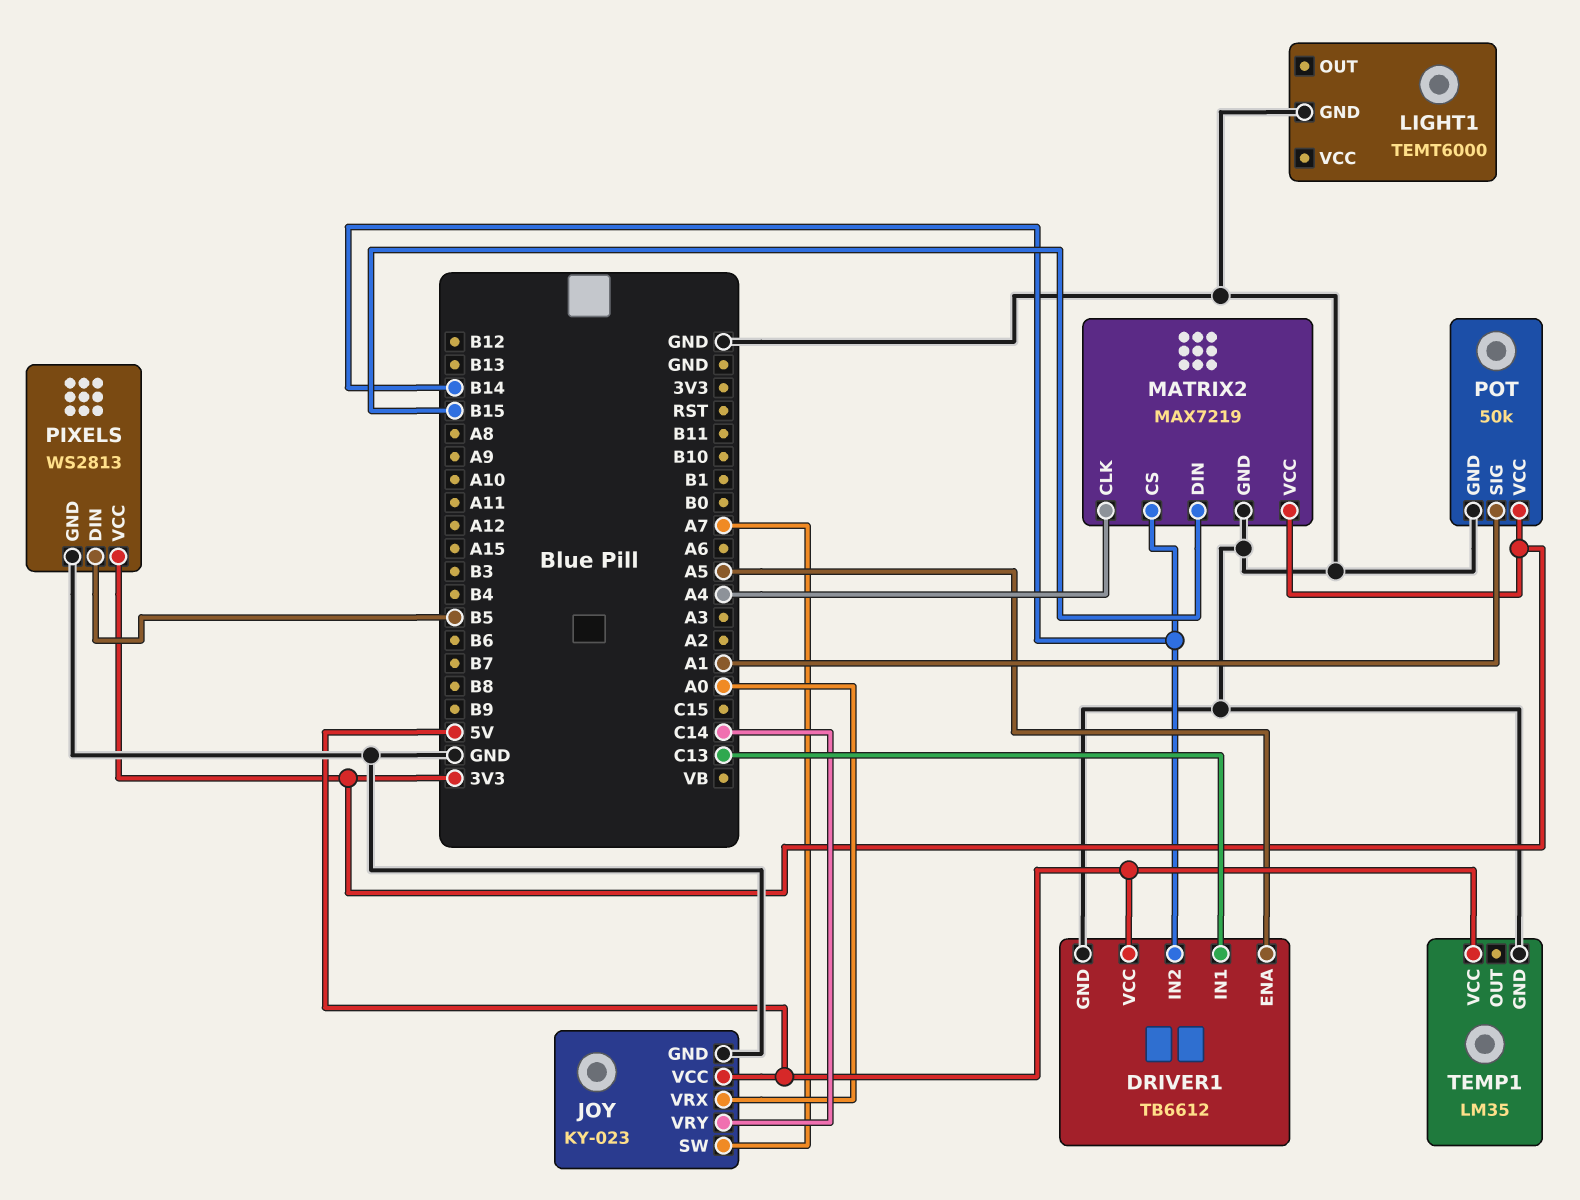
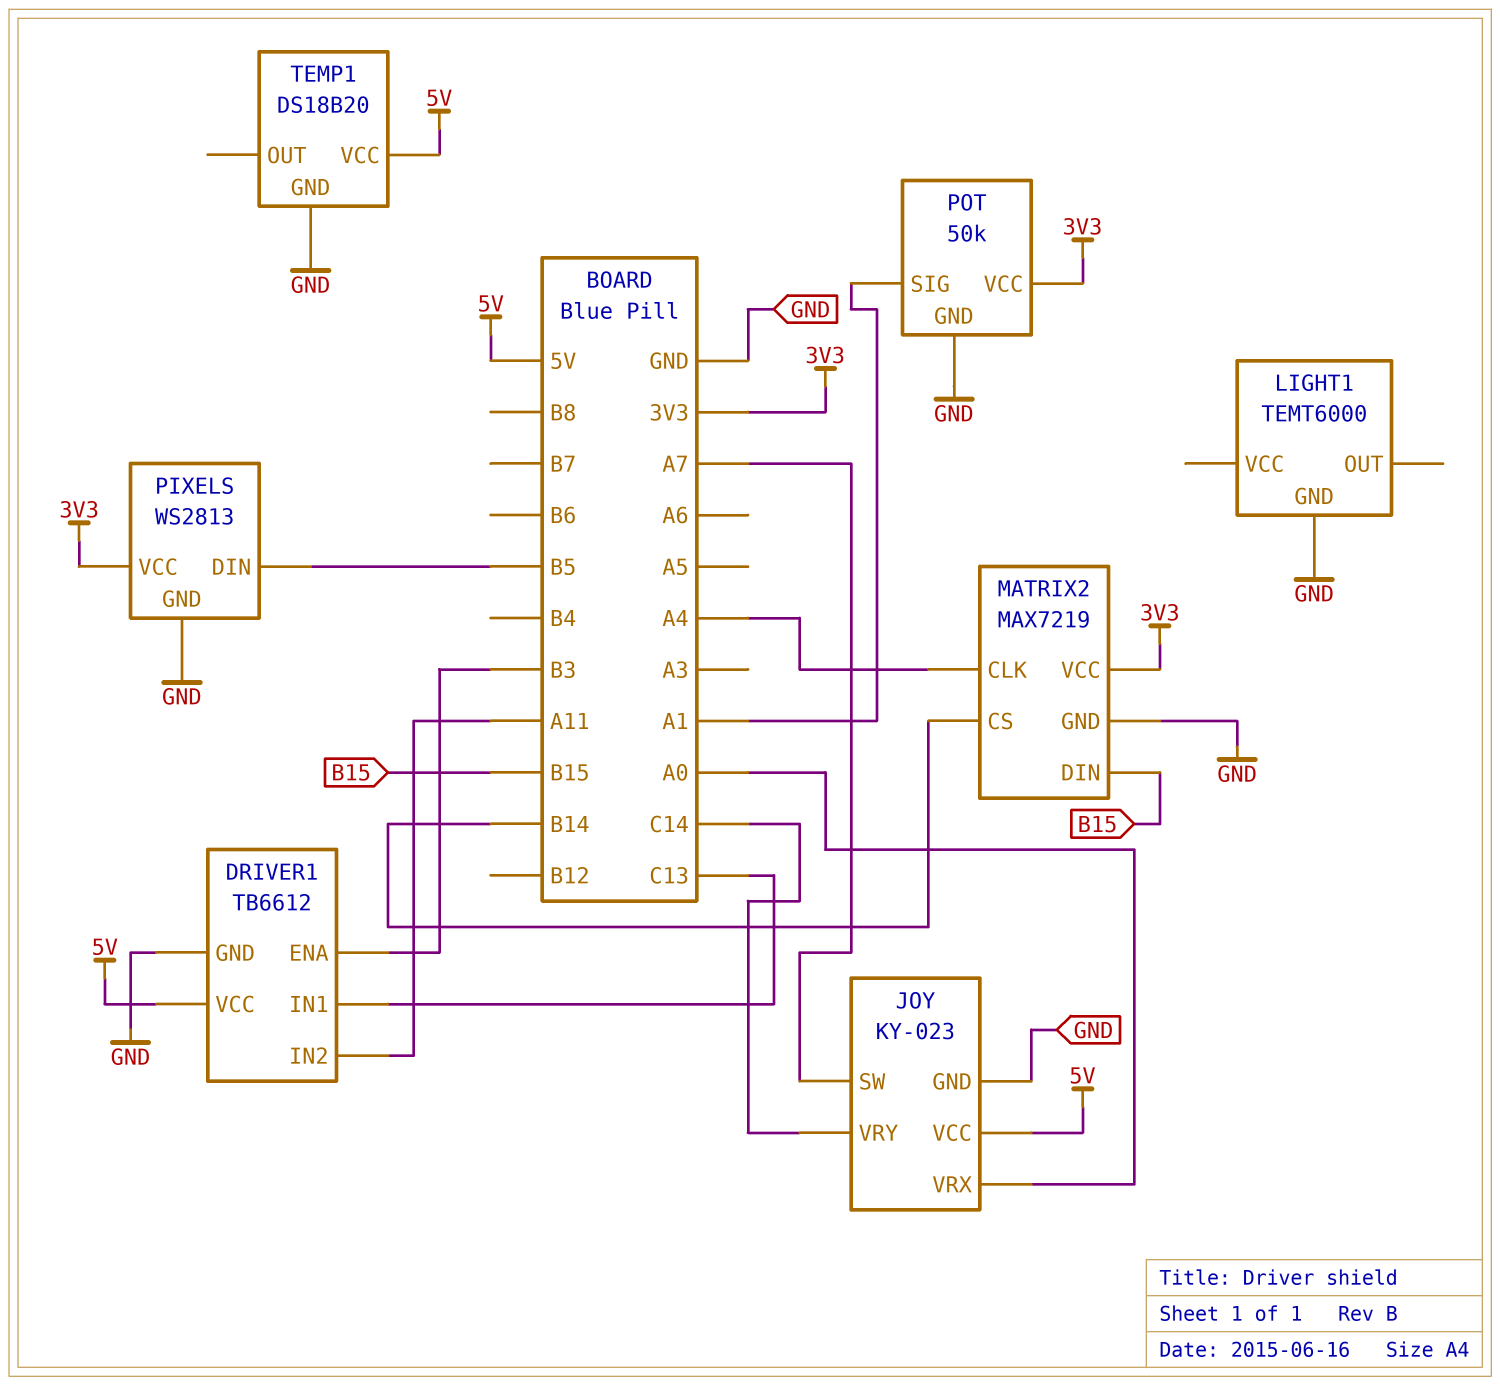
DRIVER1 pin ENA: A5 -> B3
DRIVER1 pin IN2: B14 -> A11
TEMP1: LM35 -> DS18B20

